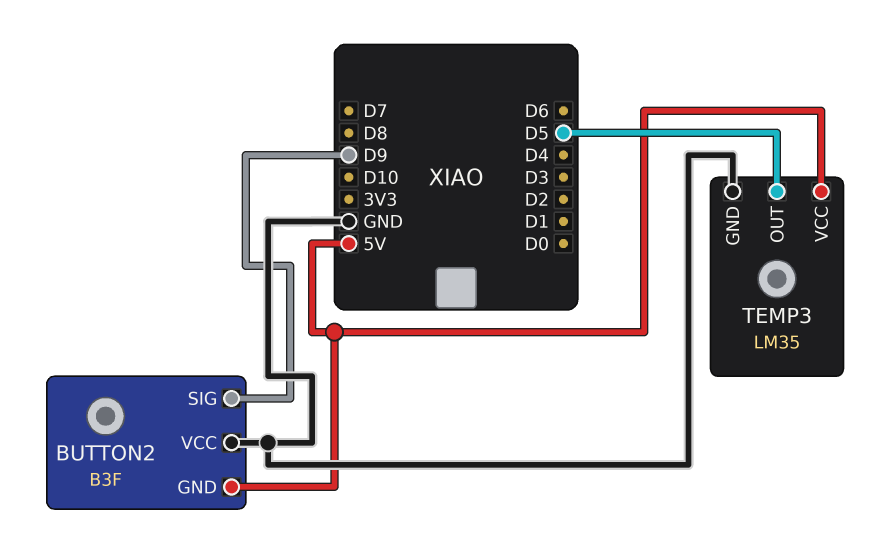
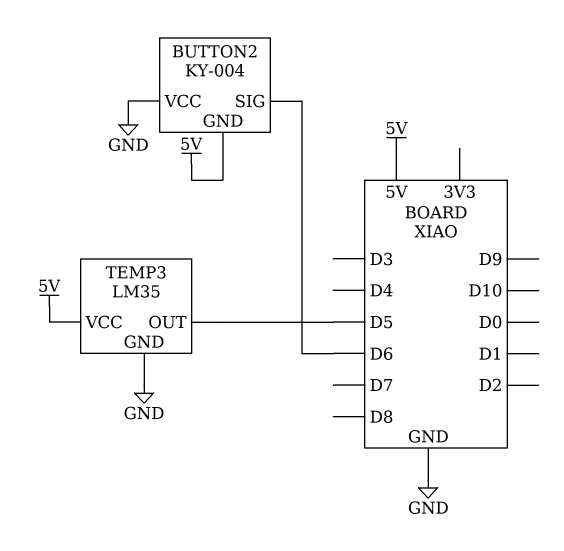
BUTTON2: B3F -> KY-004
BUTTON2 pin SIG: D9 -> D6

